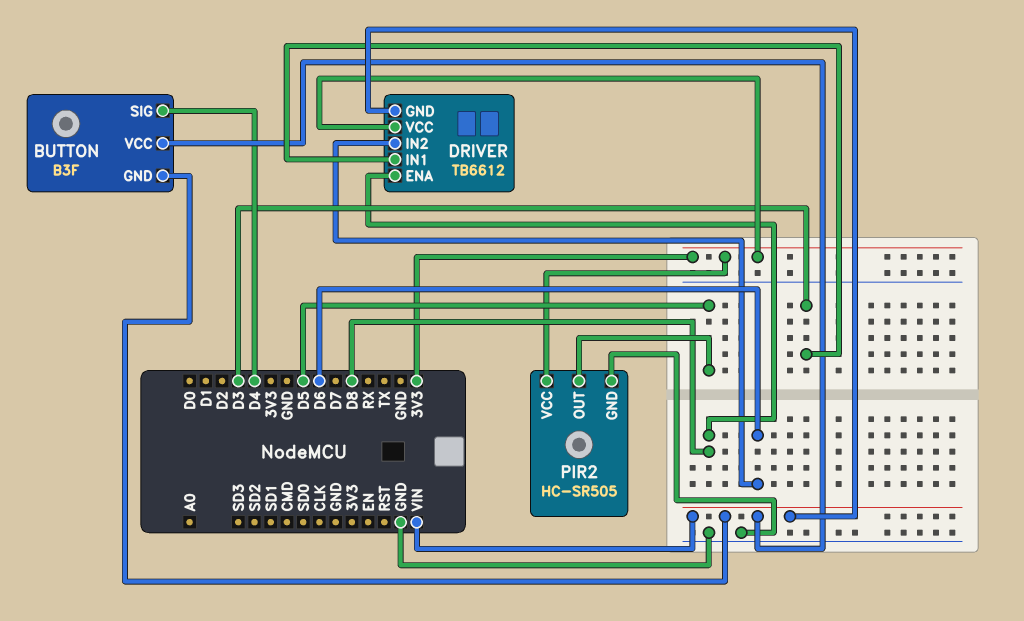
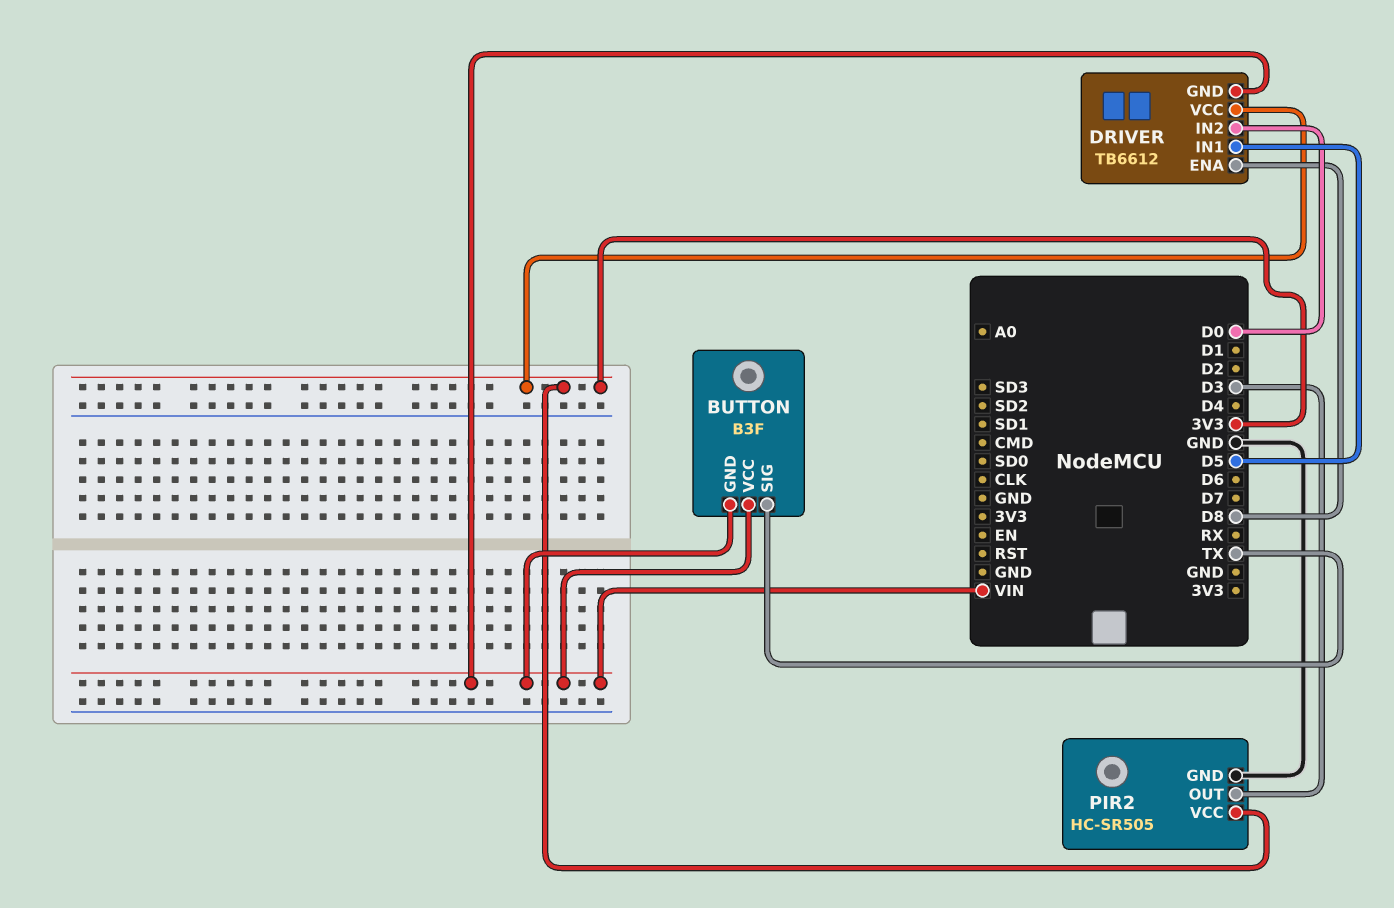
BUTTON pin SIG: D4 -> TX
DRIVER pin IN1: D3 -> D5
DRIVER pin IN2: D6 -> D0
PIR2 pin OUT: D5 -> D3

